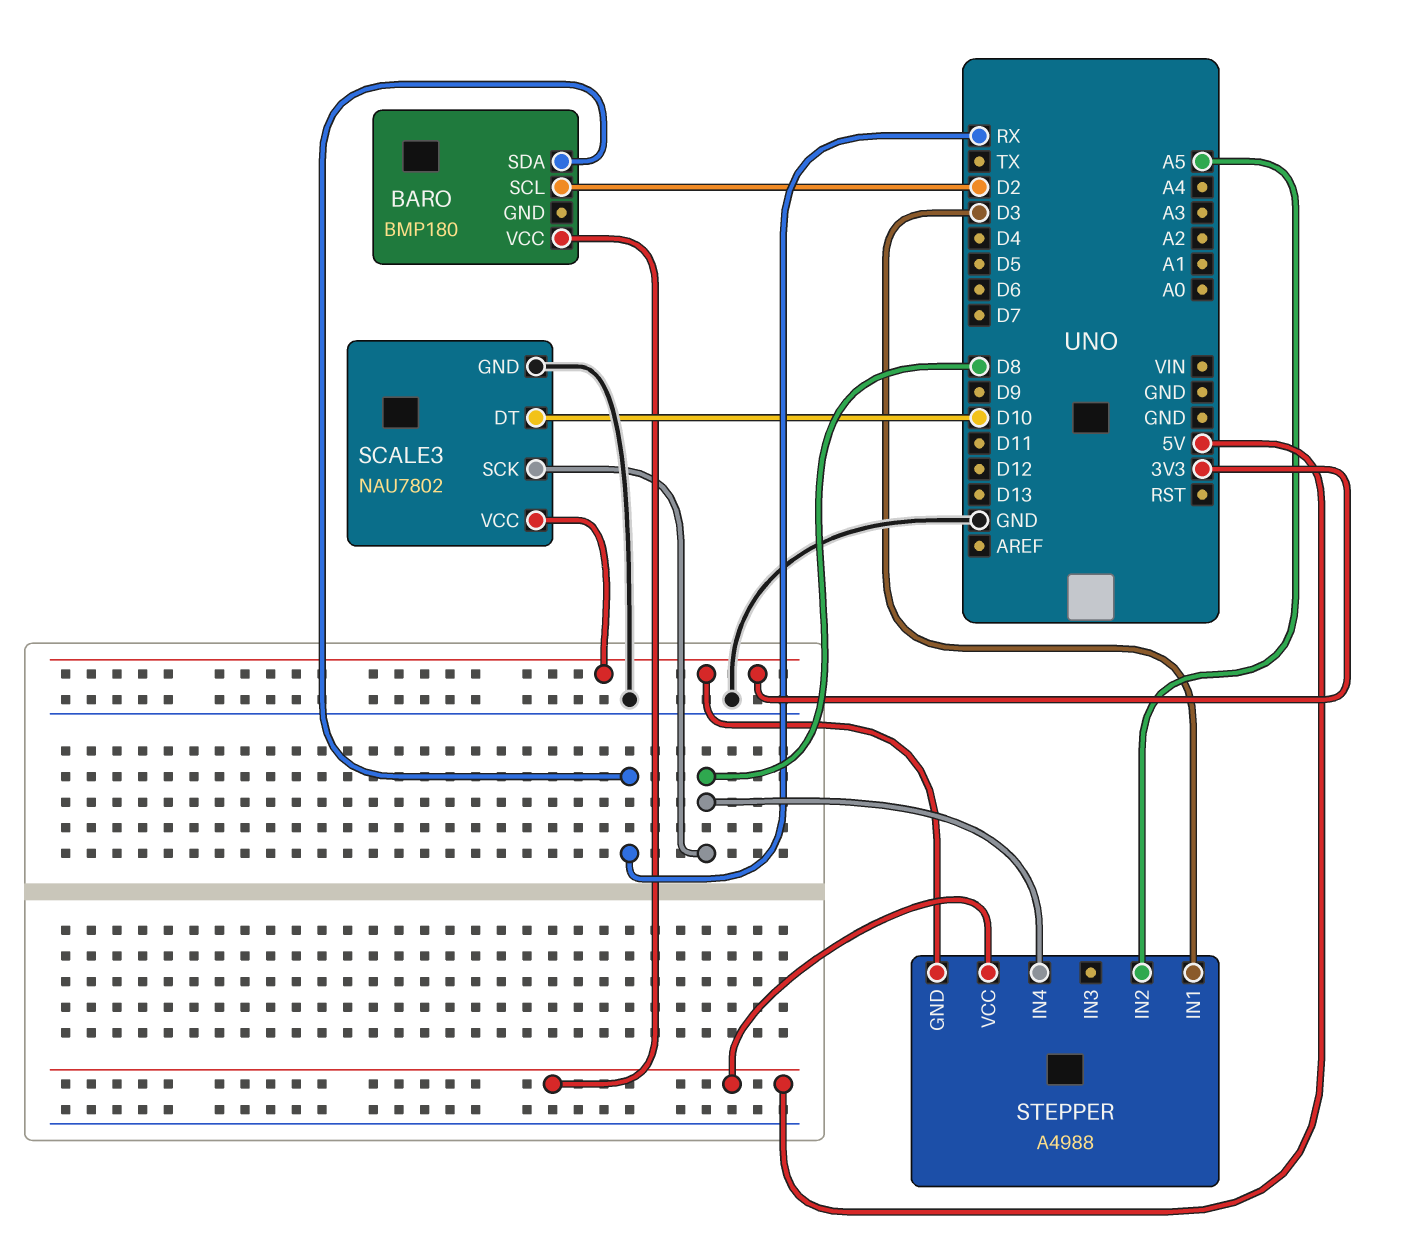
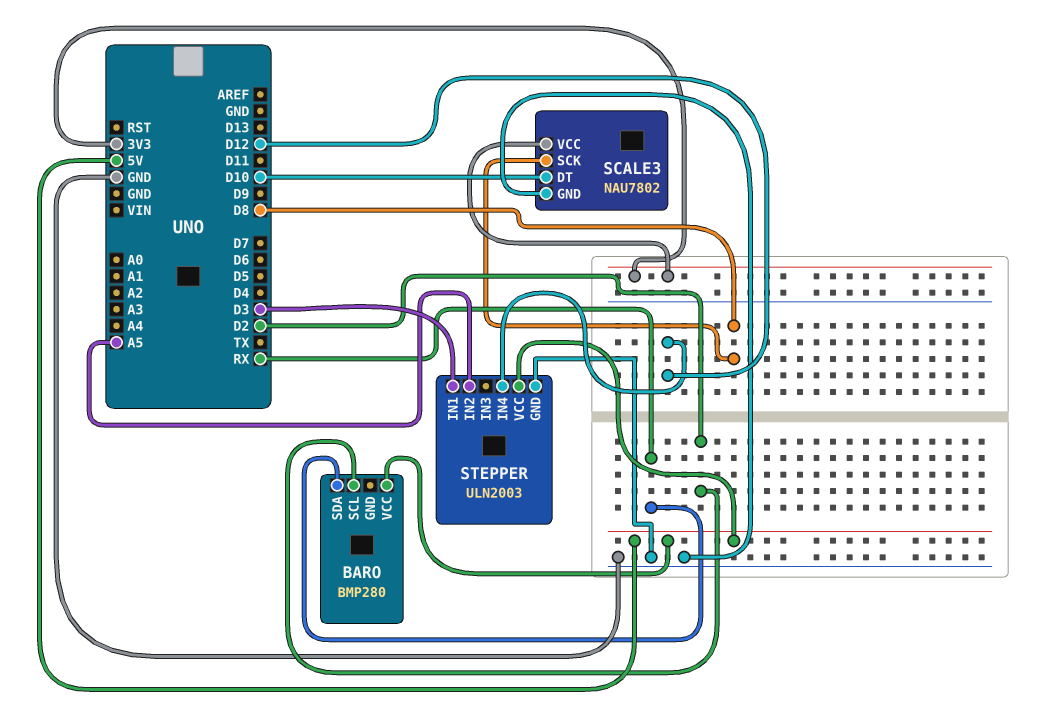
BARO: BMP180 -> BMP280
STEPPER: A4988 -> ULN2003
STEPPER pin GND: 3V3 -> GND
STEPPER pin IN4: D8 -> D12

